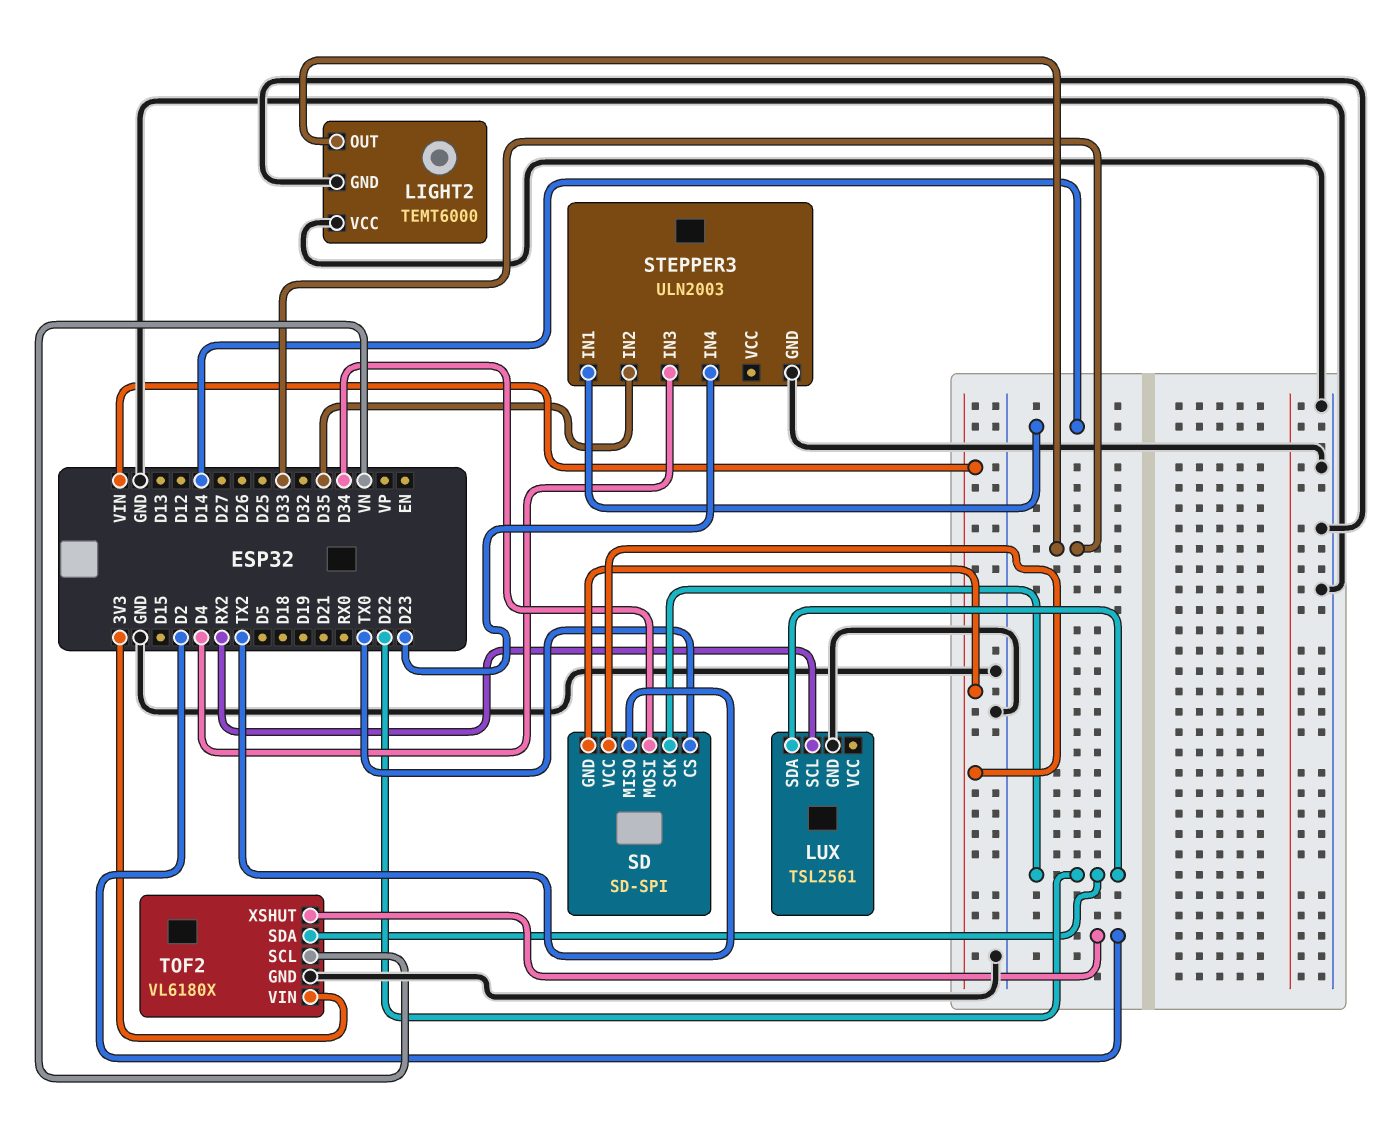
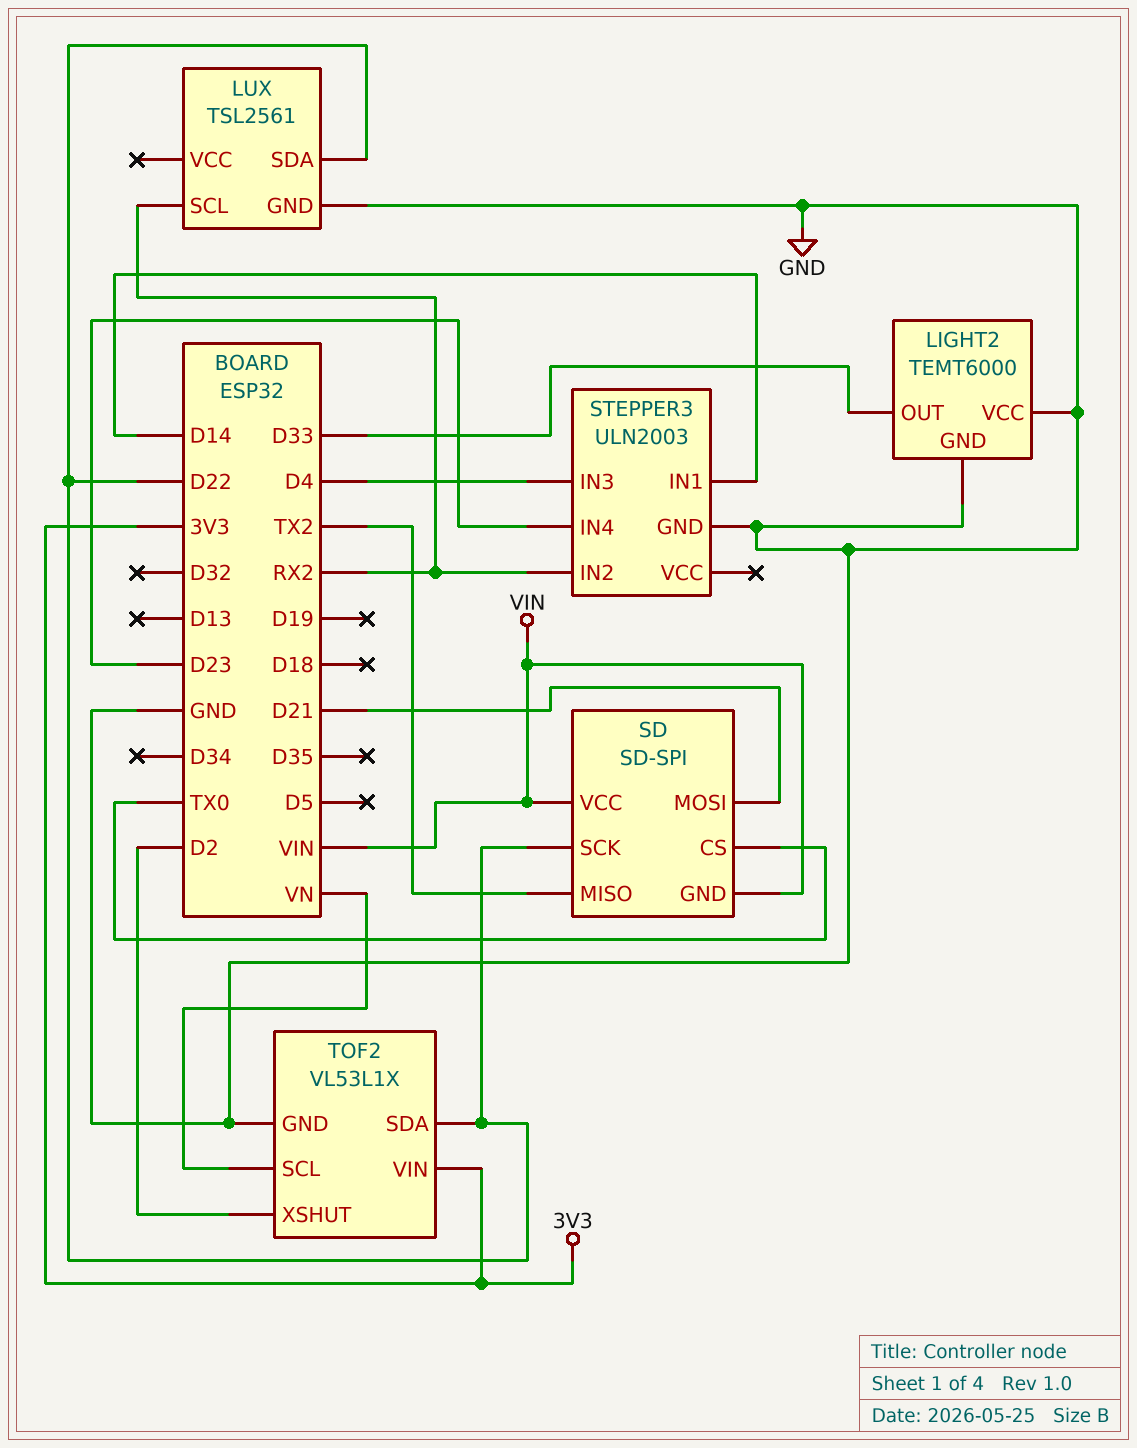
SD pin MOSI: D34 -> D21
STEPPER3 pin IN2: D35 -> RX2
TOF2: VL6180X -> VL53L1X

